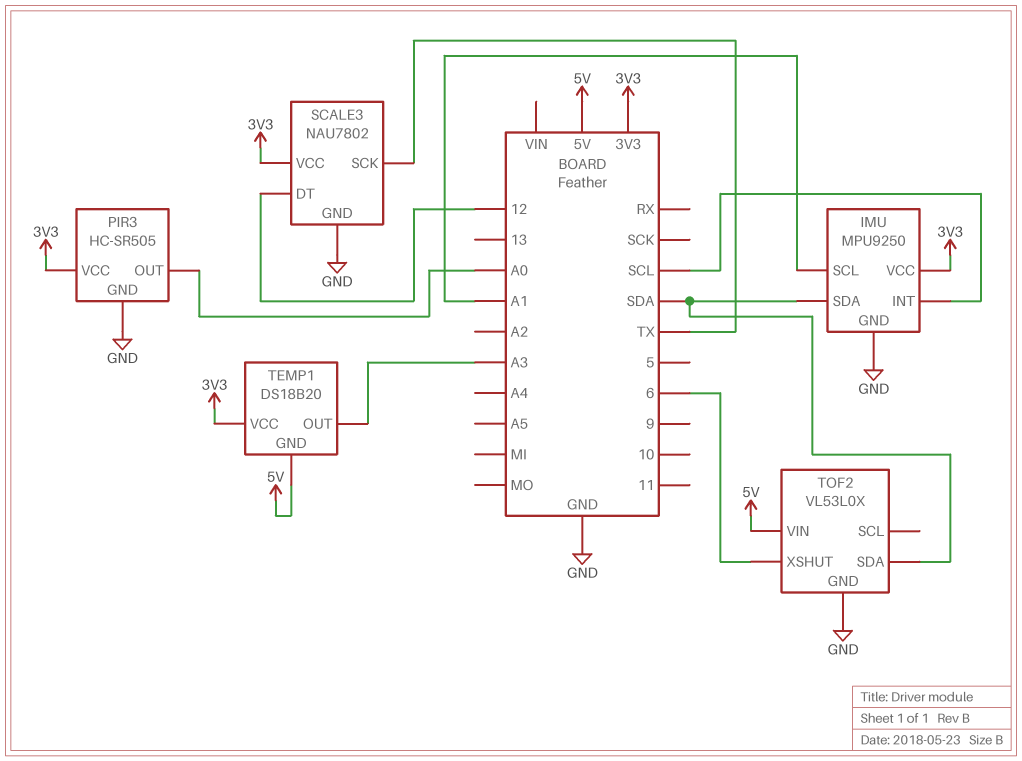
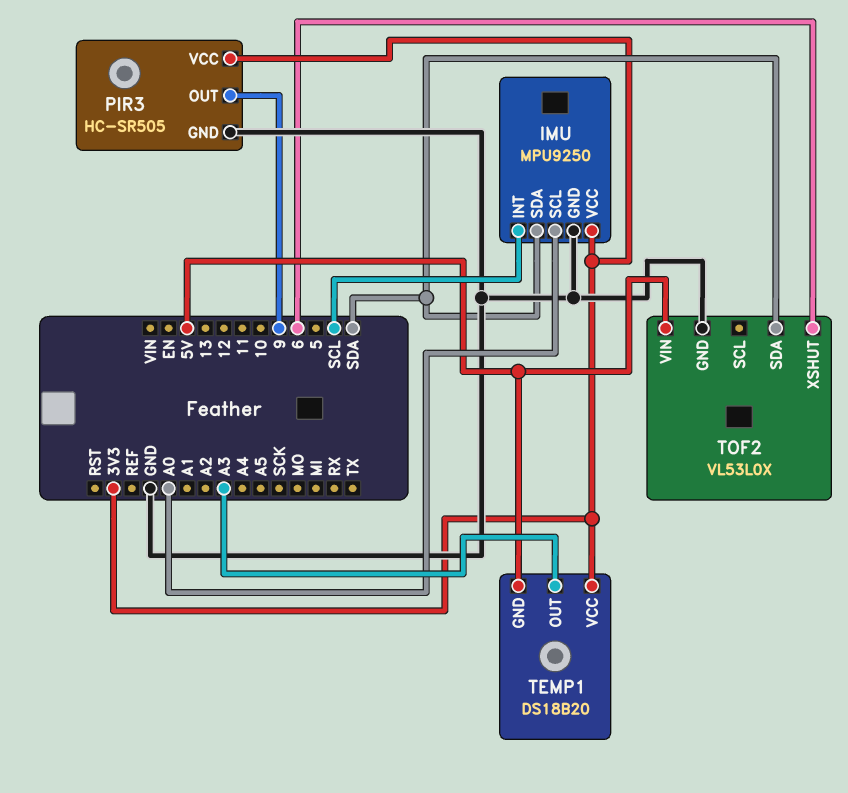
IMU pin SCL: A1 -> A0
PIR3 pin OUT: A0 -> 9
SCALE3: NAU7802 -> none
SCALE3 pin DT: 12 -> none
SCALE3 pin GND: GND -> none
SCALE3 pin SCK: TX -> none
SCALE3 pin VCC: 3V3 -> none

